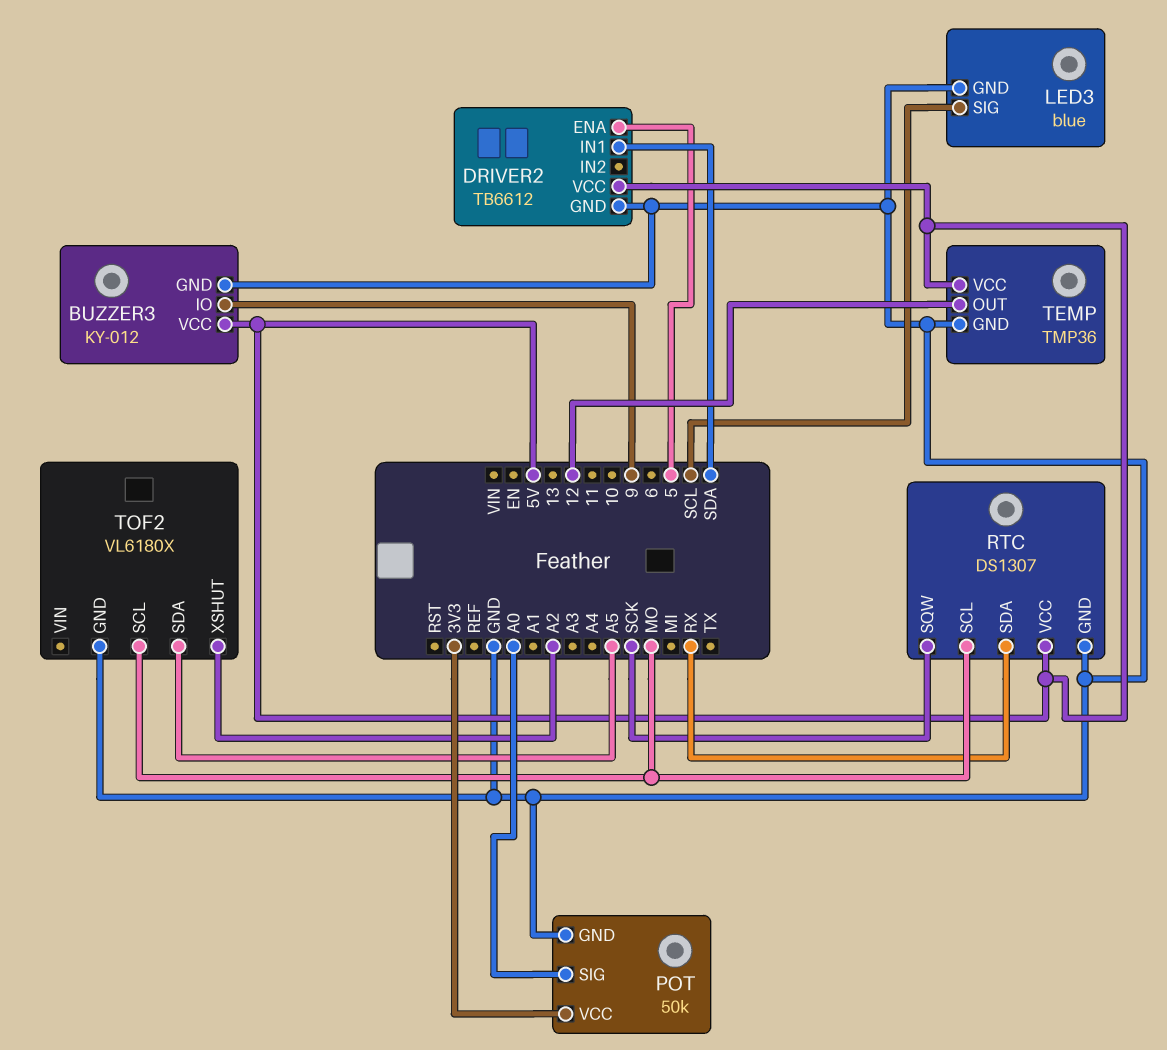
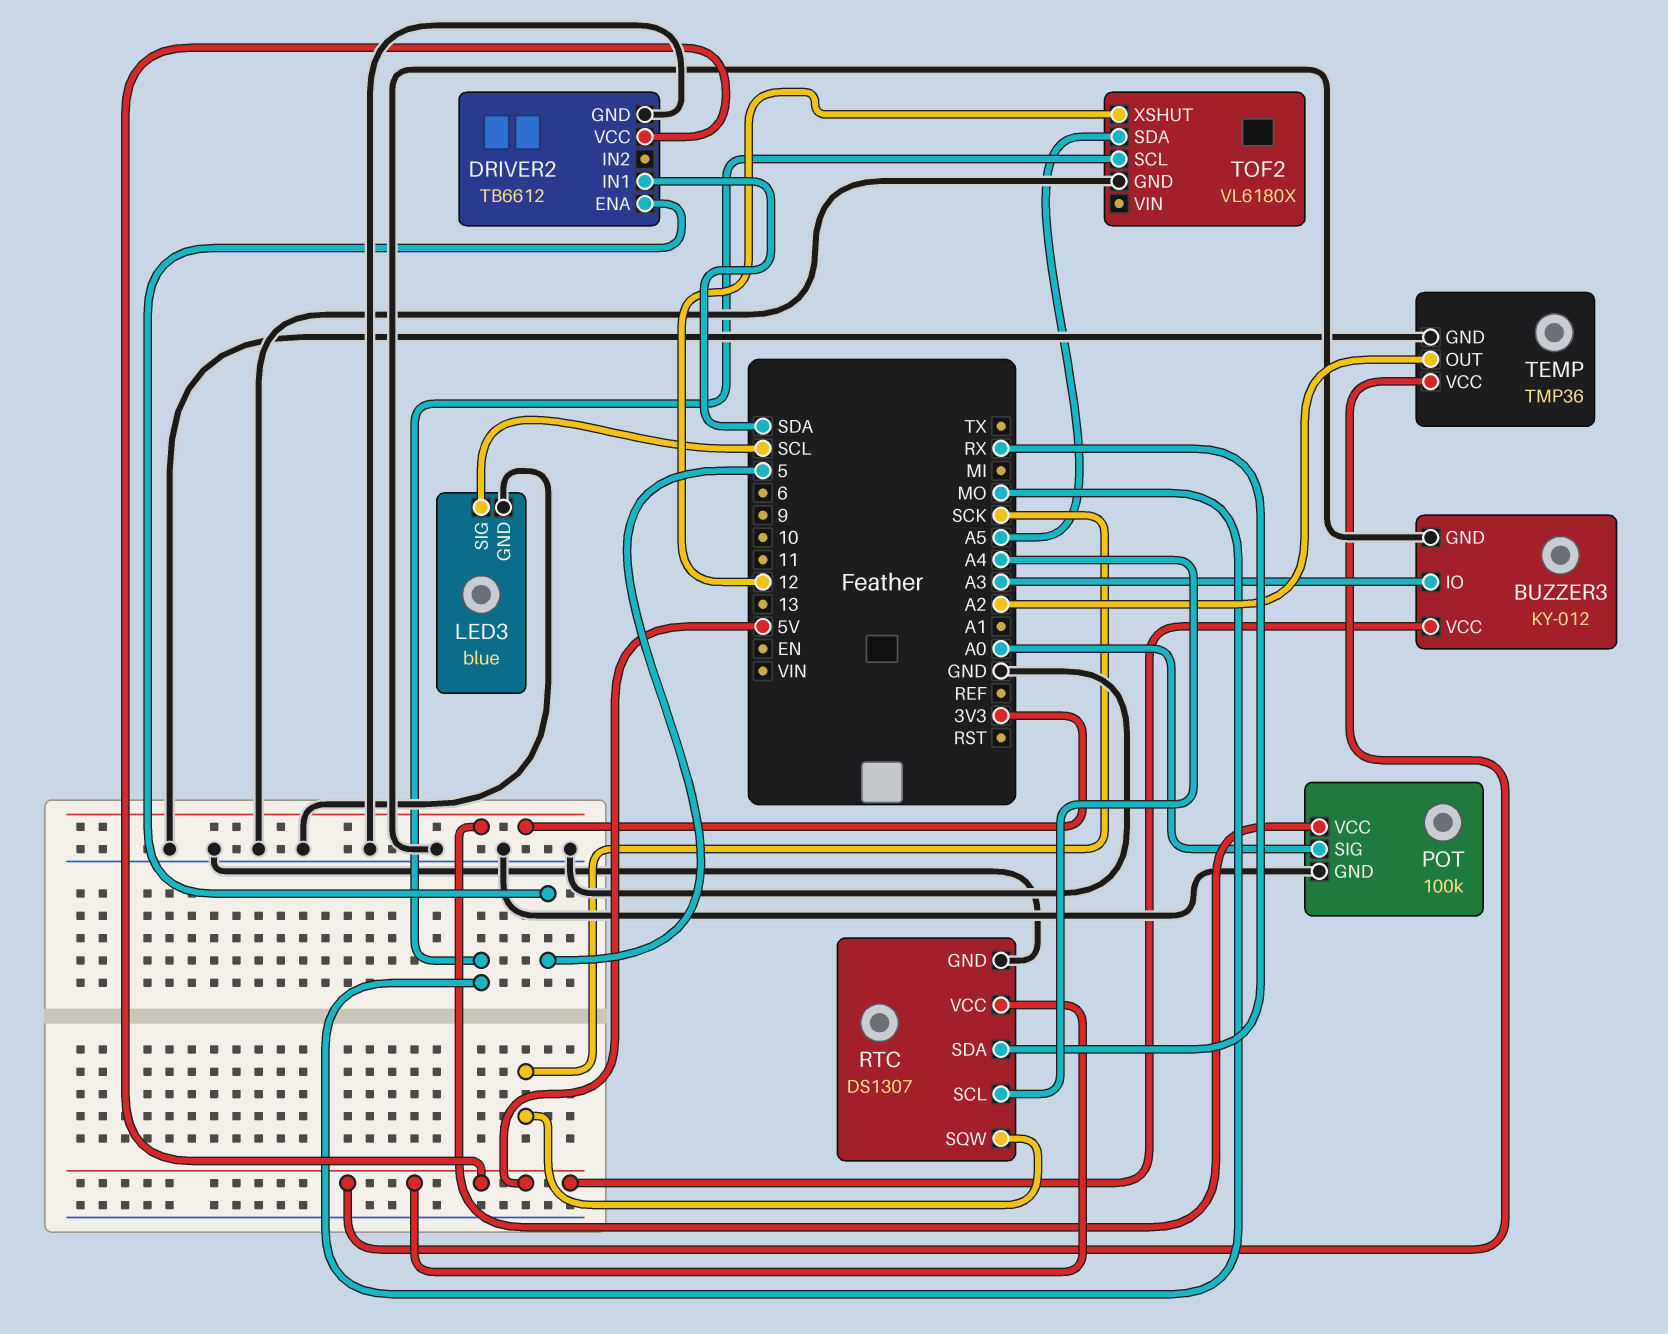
BUZZER3 pin IO: 9 -> A3
POT: 50k -> 100k
RTC pin SCL: MO -> A4
TEMP pin OUT: 12 -> A2
TOF2 pin XSHUT: A2 -> 12

